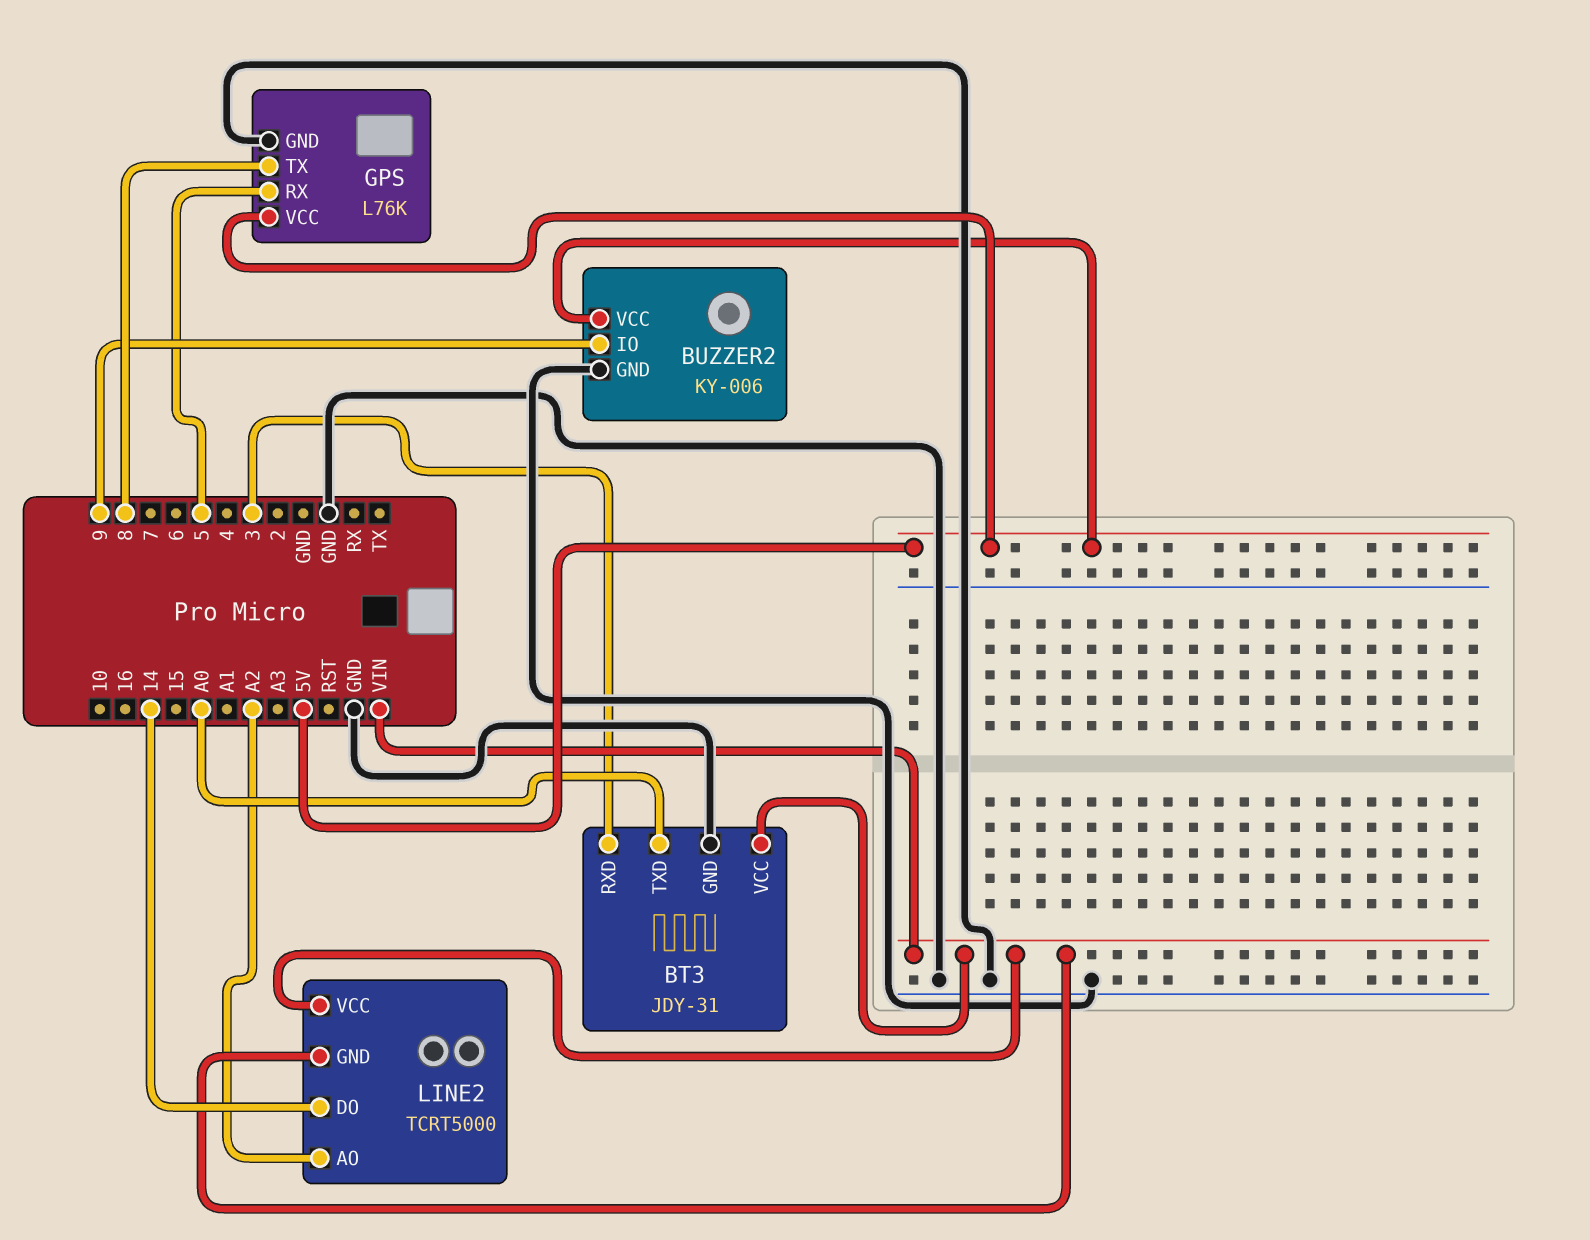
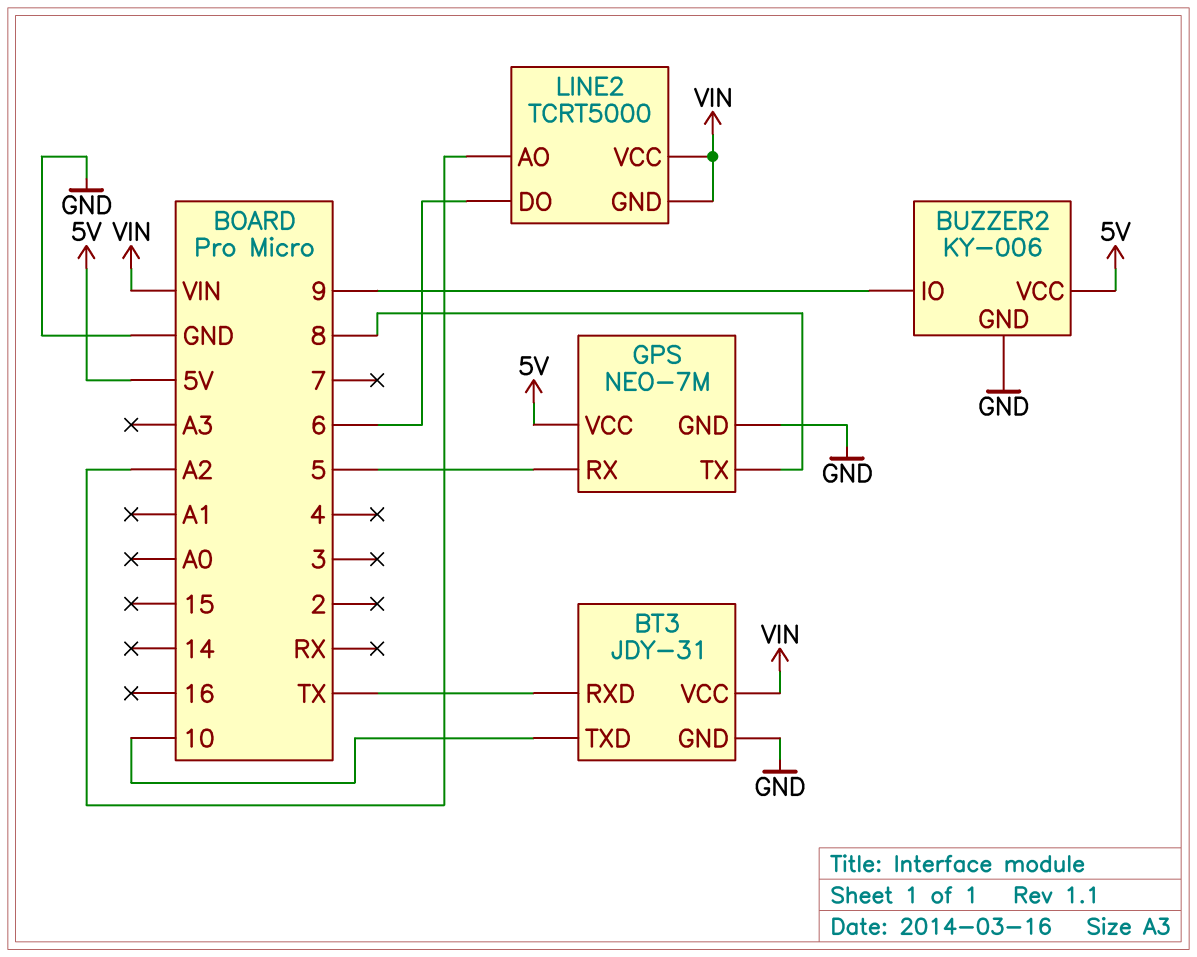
BT3 pin RXD: 3 -> TX
BT3 pin TXD: A0 -> 10
GPS: L76K -> NEO-7M
LINE2 pin DO: 14 -> 6

